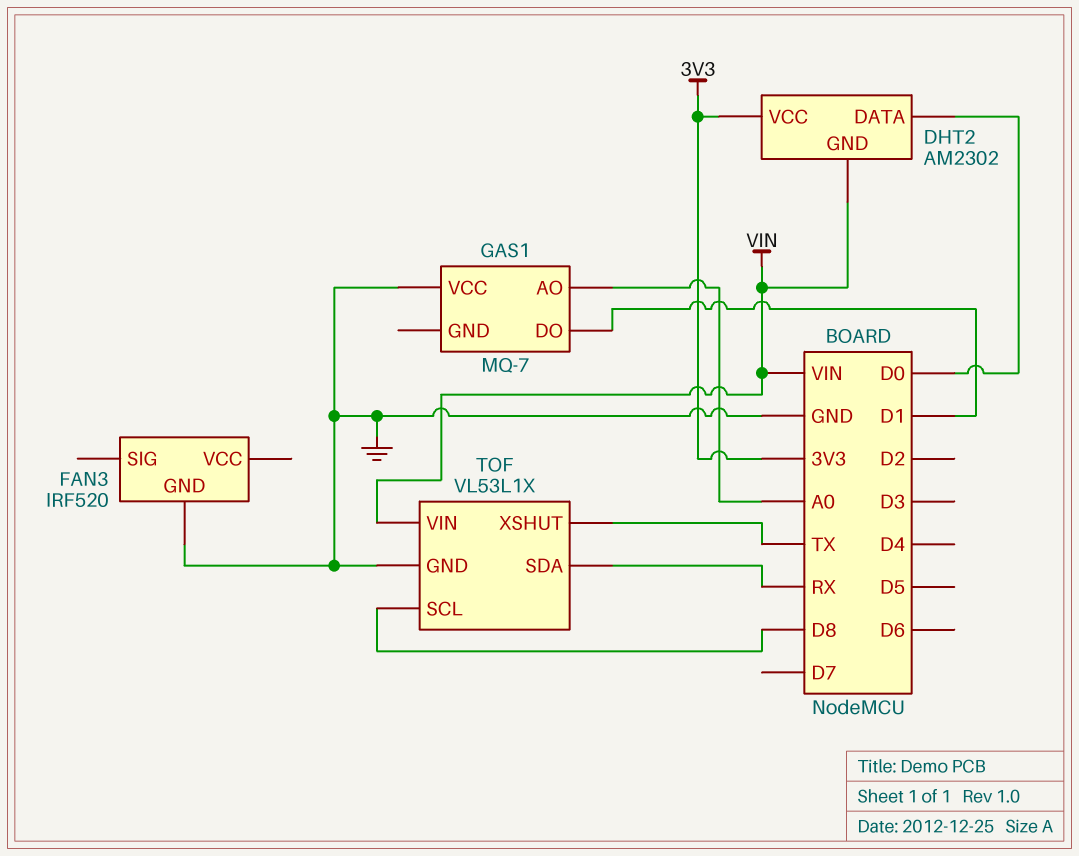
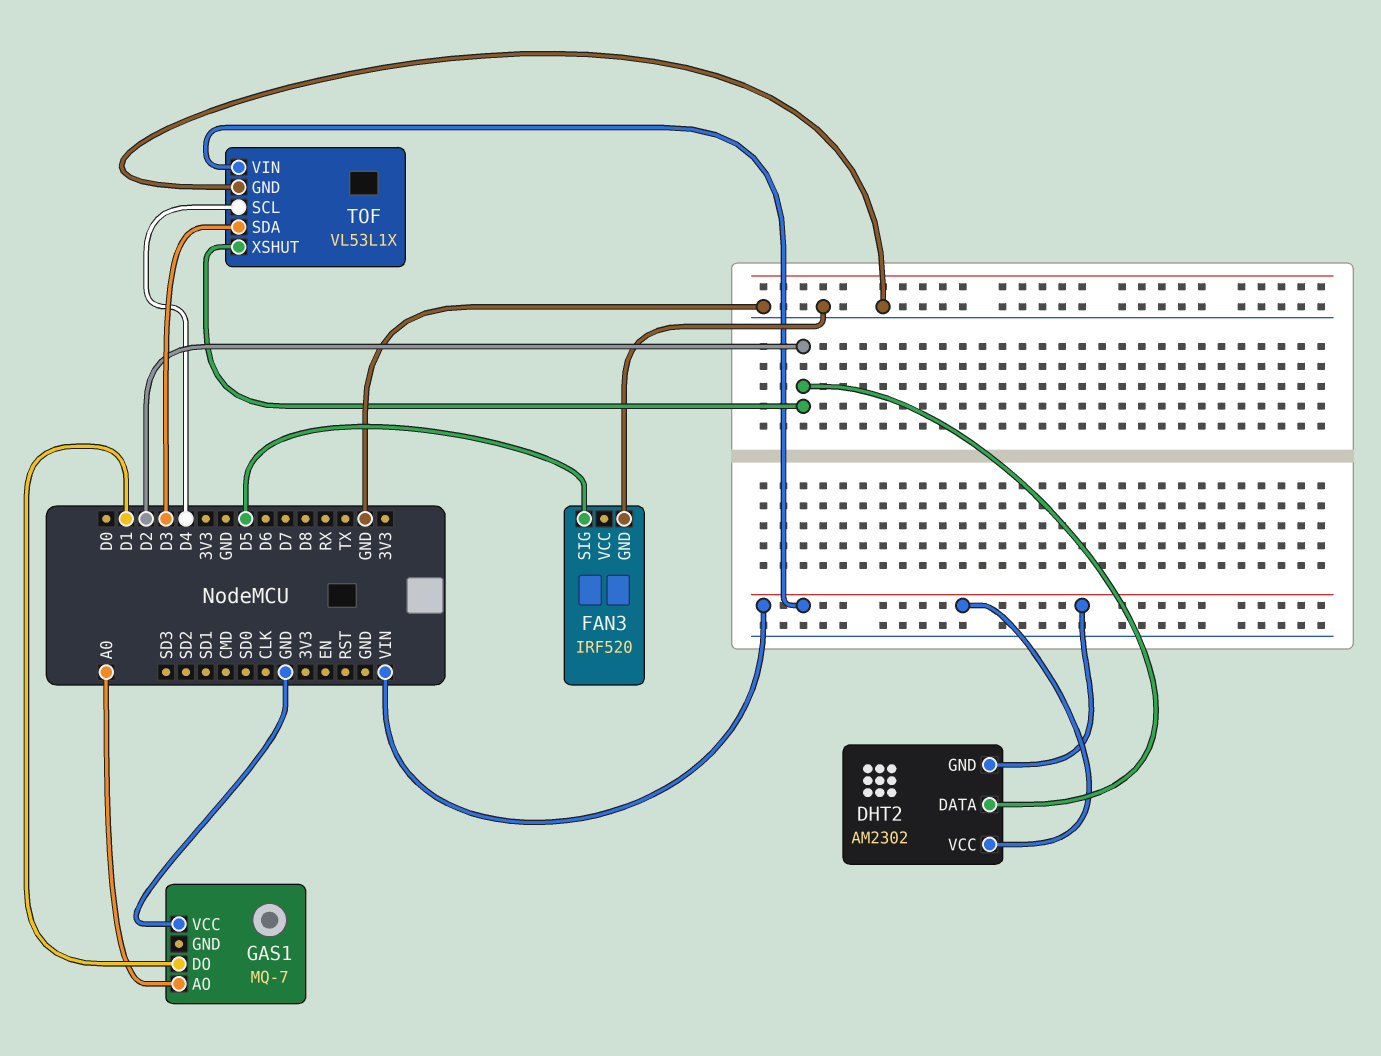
DHT2 pin DATA: D0 -> D2
DHT2 pin VCC: 3V3 -> VIN
FAN3 pin SIG: none -> D5
TOF pin SCL: D8 -> D4
TOF pin SDA: RX -> D3
TOF pin XSHUT: TX -> D2

